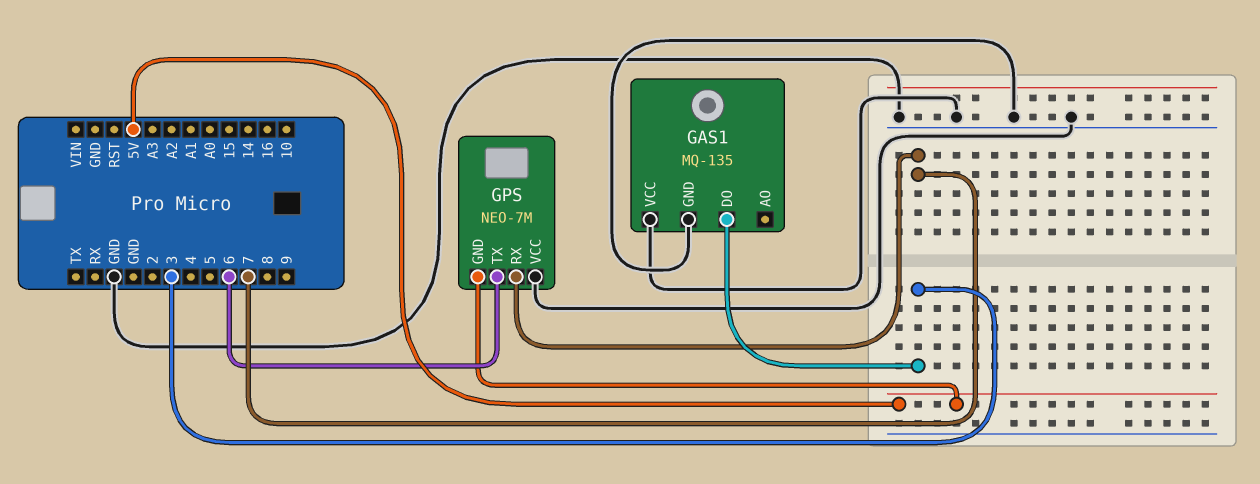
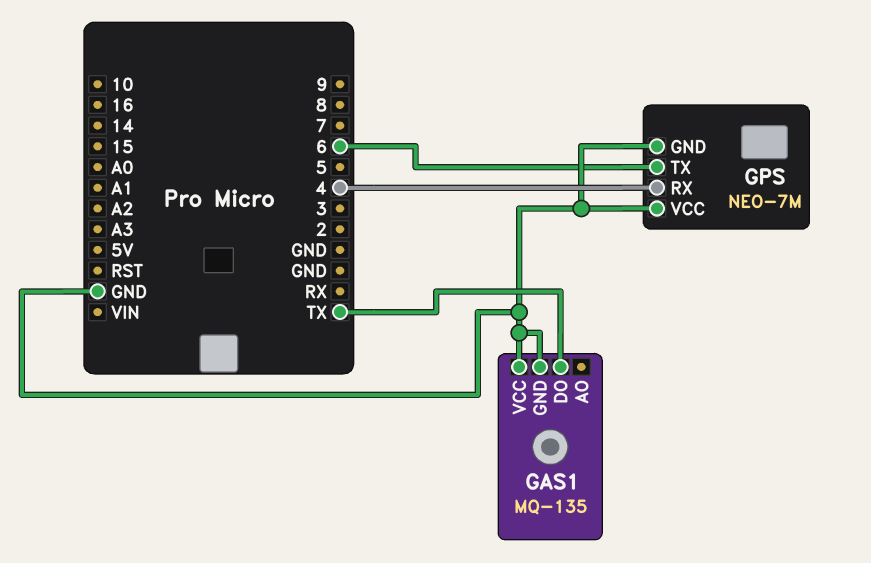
GAS1 pin DO: 3 -> TX
GPS pin GND: 5V -> GND
GPS pin RX: 7 -> 4

